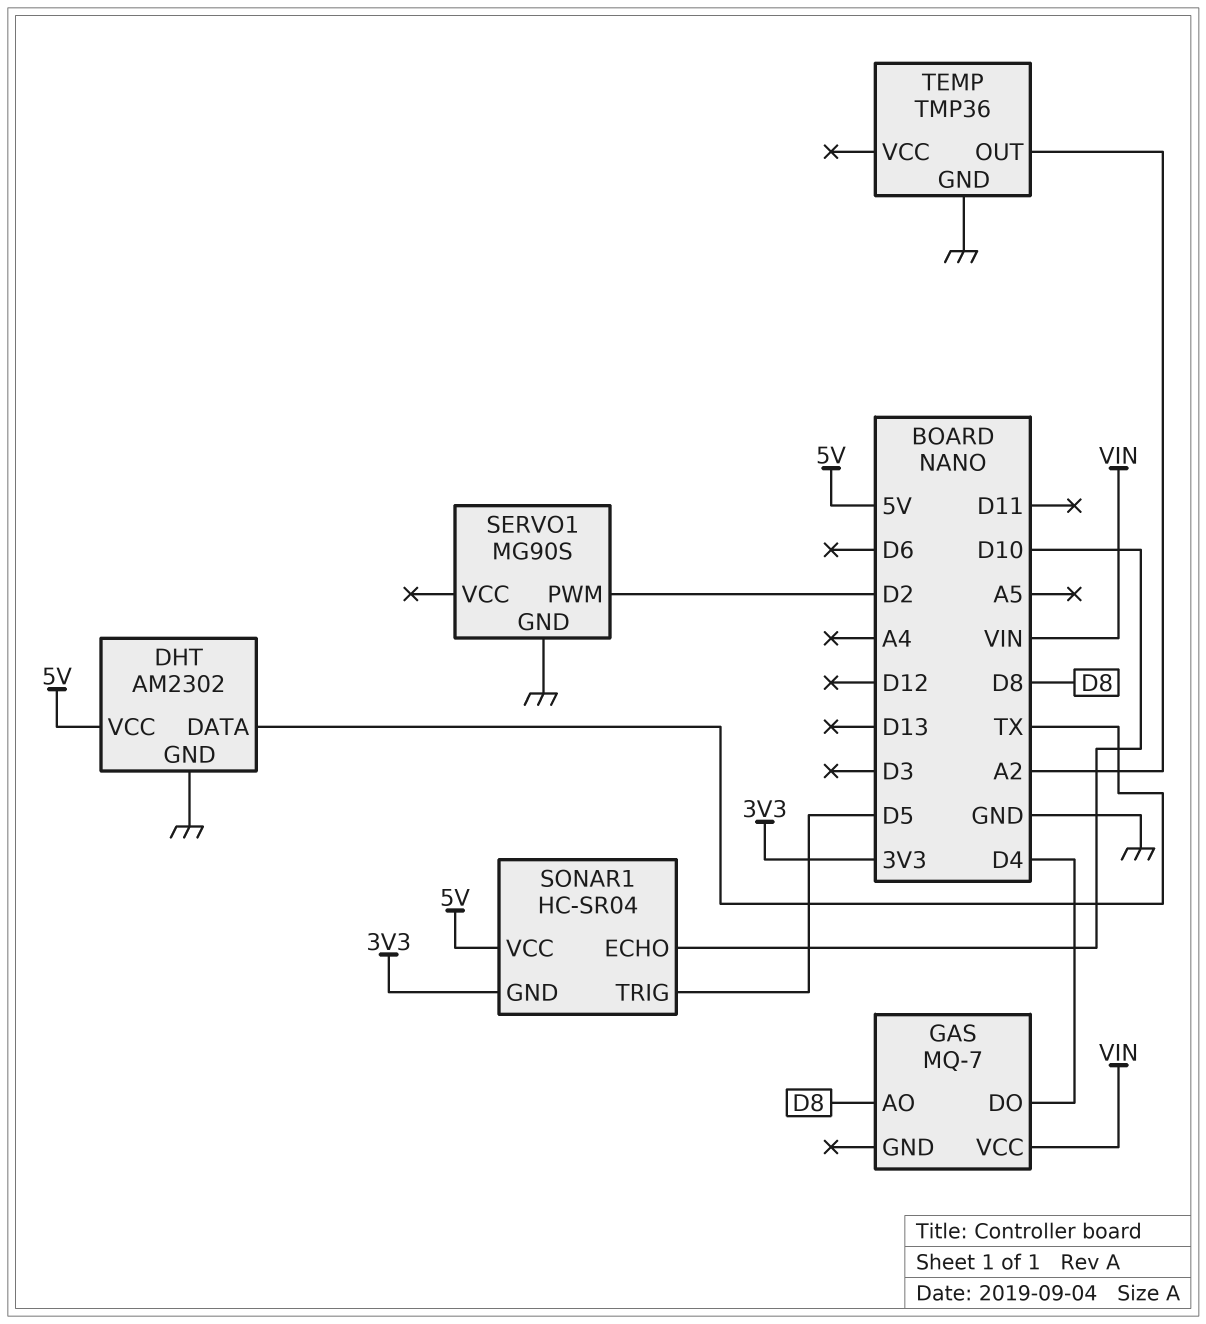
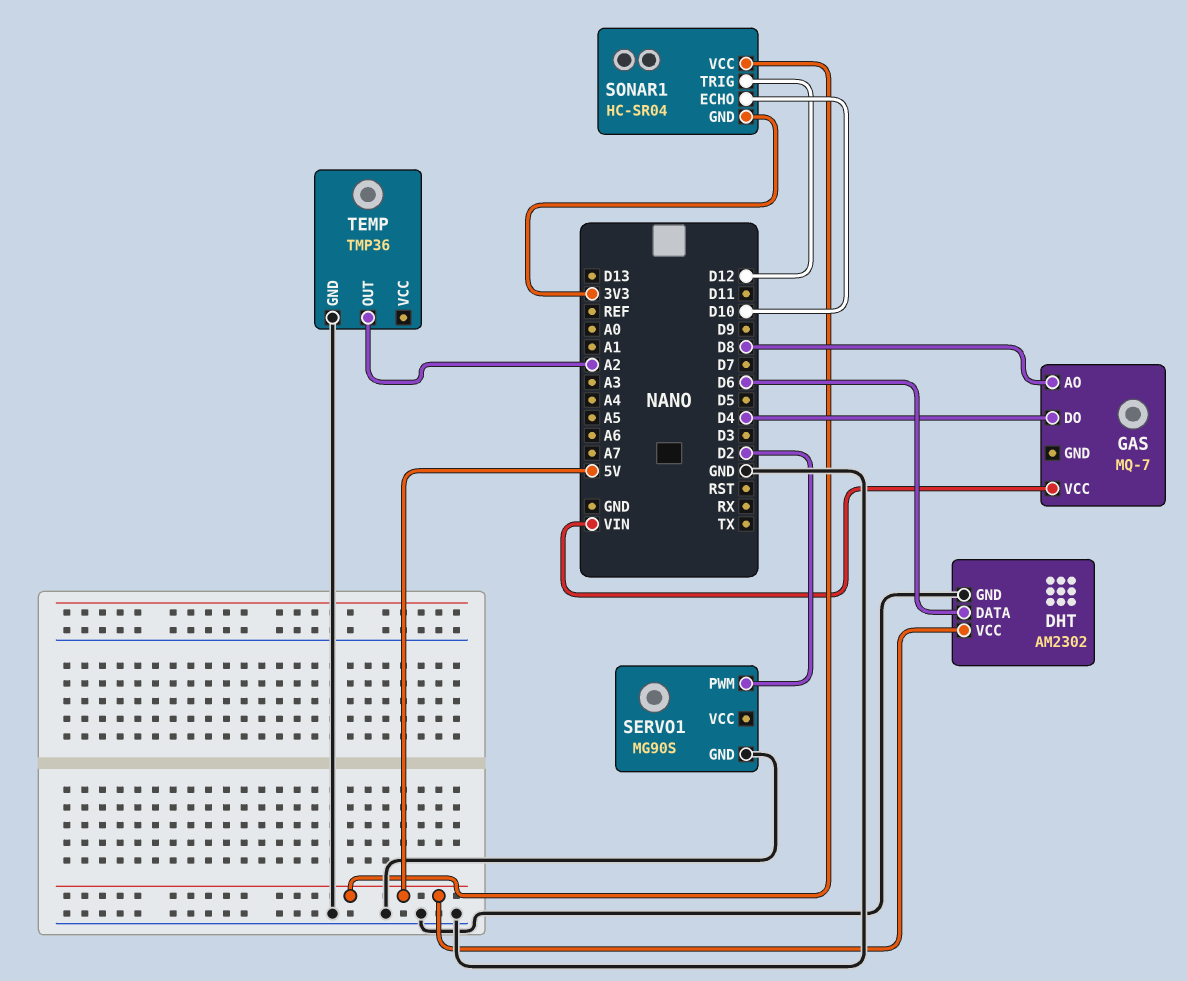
DHT pin DATA: TX -> D6
SONAR1 pin TRIG: D5 -> D12

